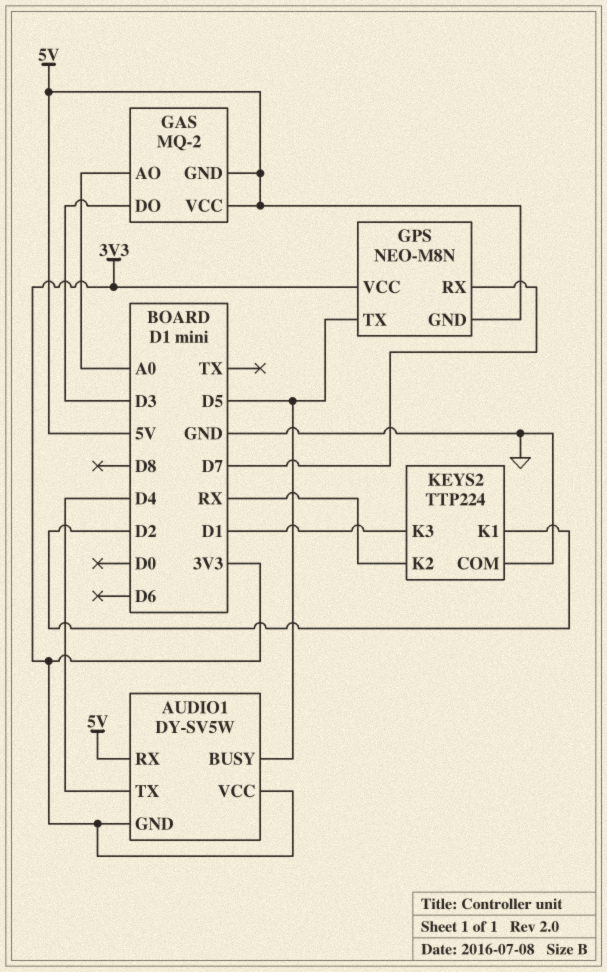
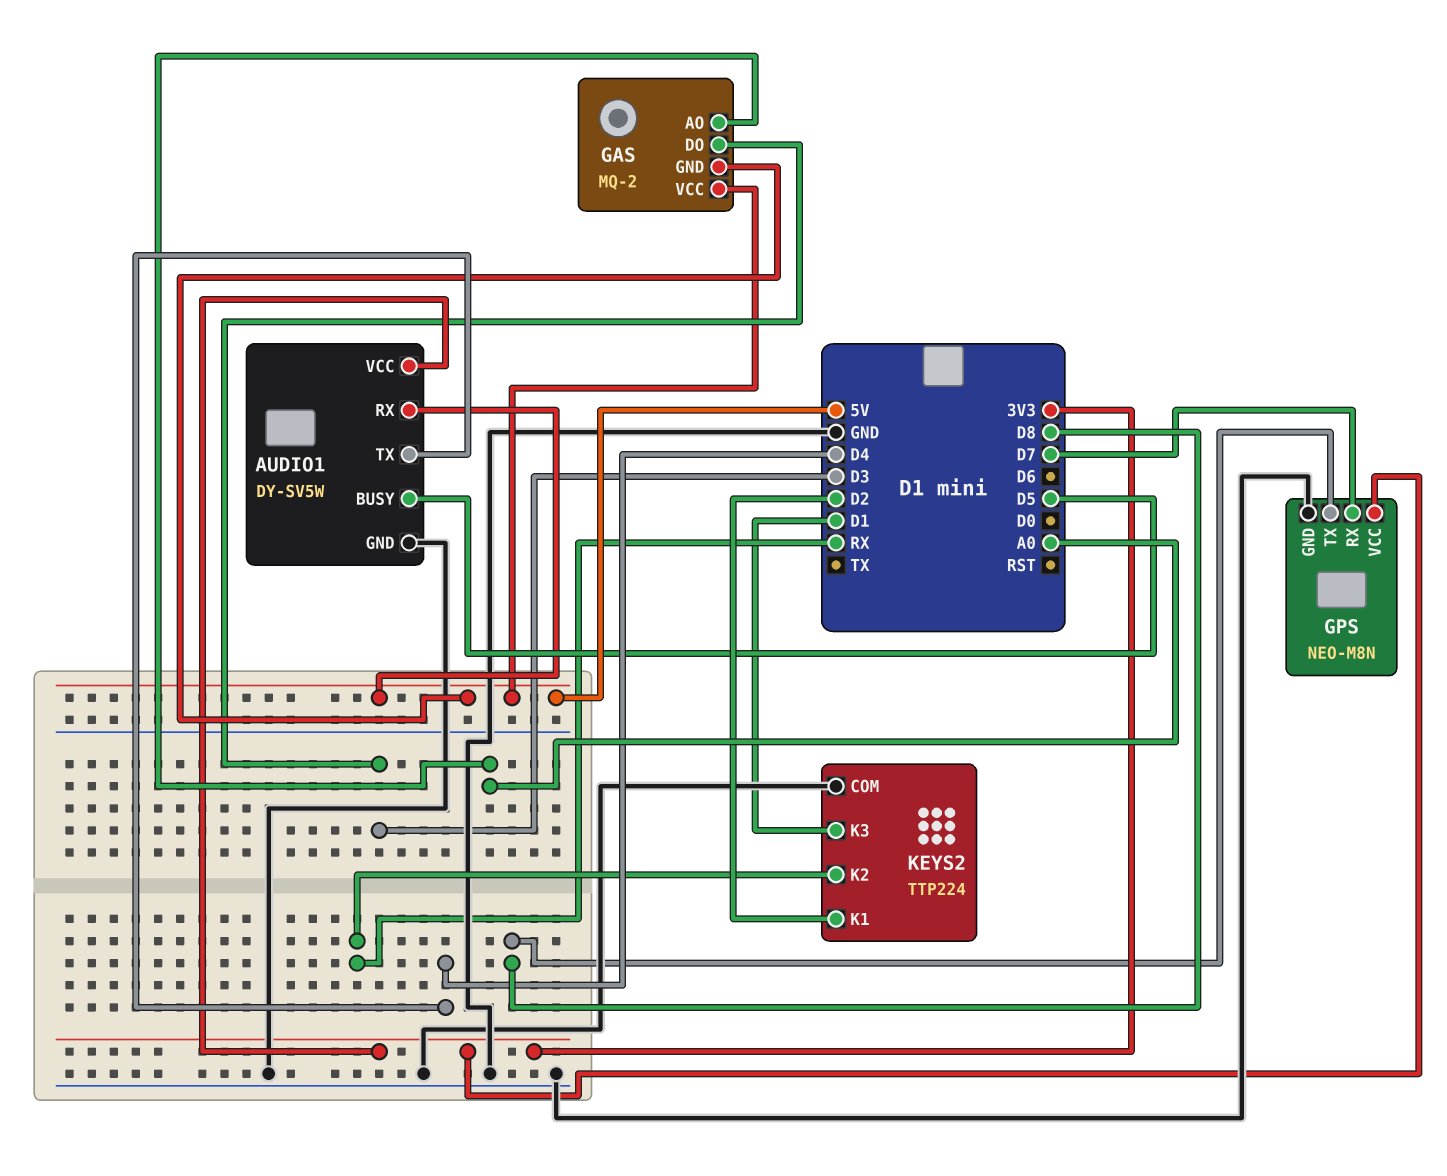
AUDIO1 pin GND: 3V3 -> GND
GPS pin GND: 5V -> GND
GPS pin TX: D5 -> D8

